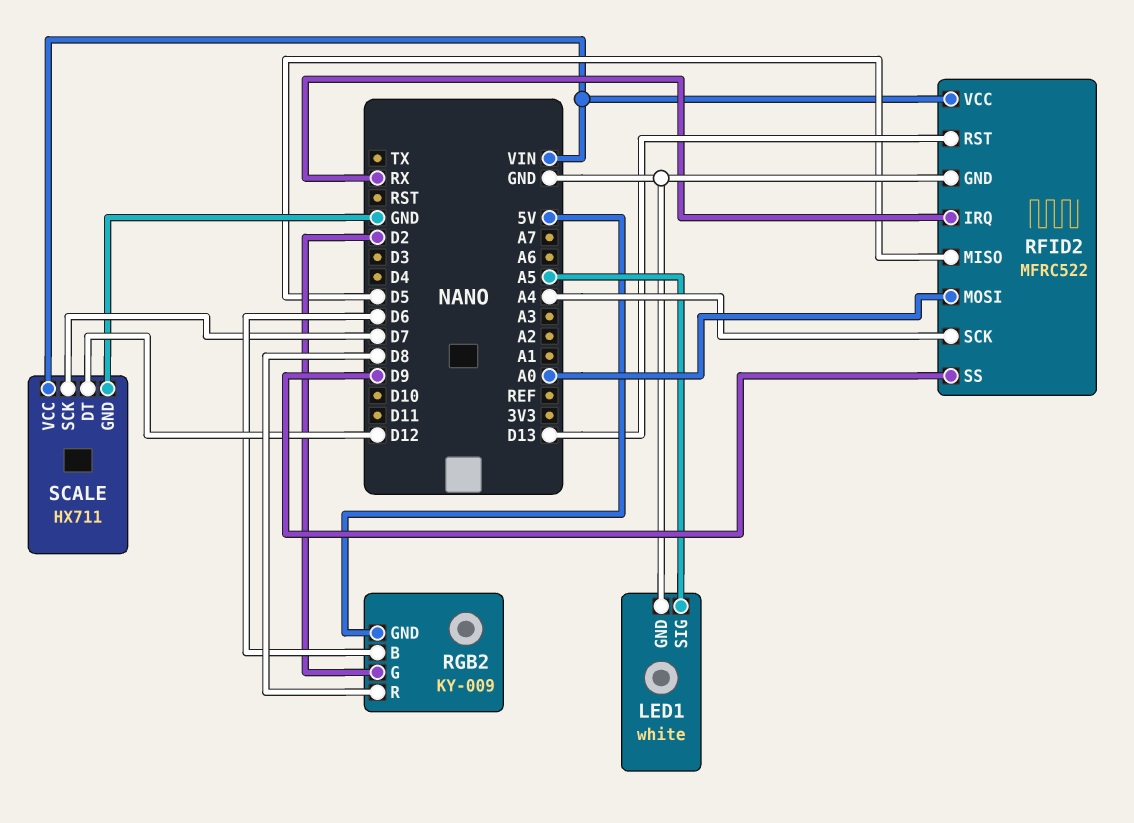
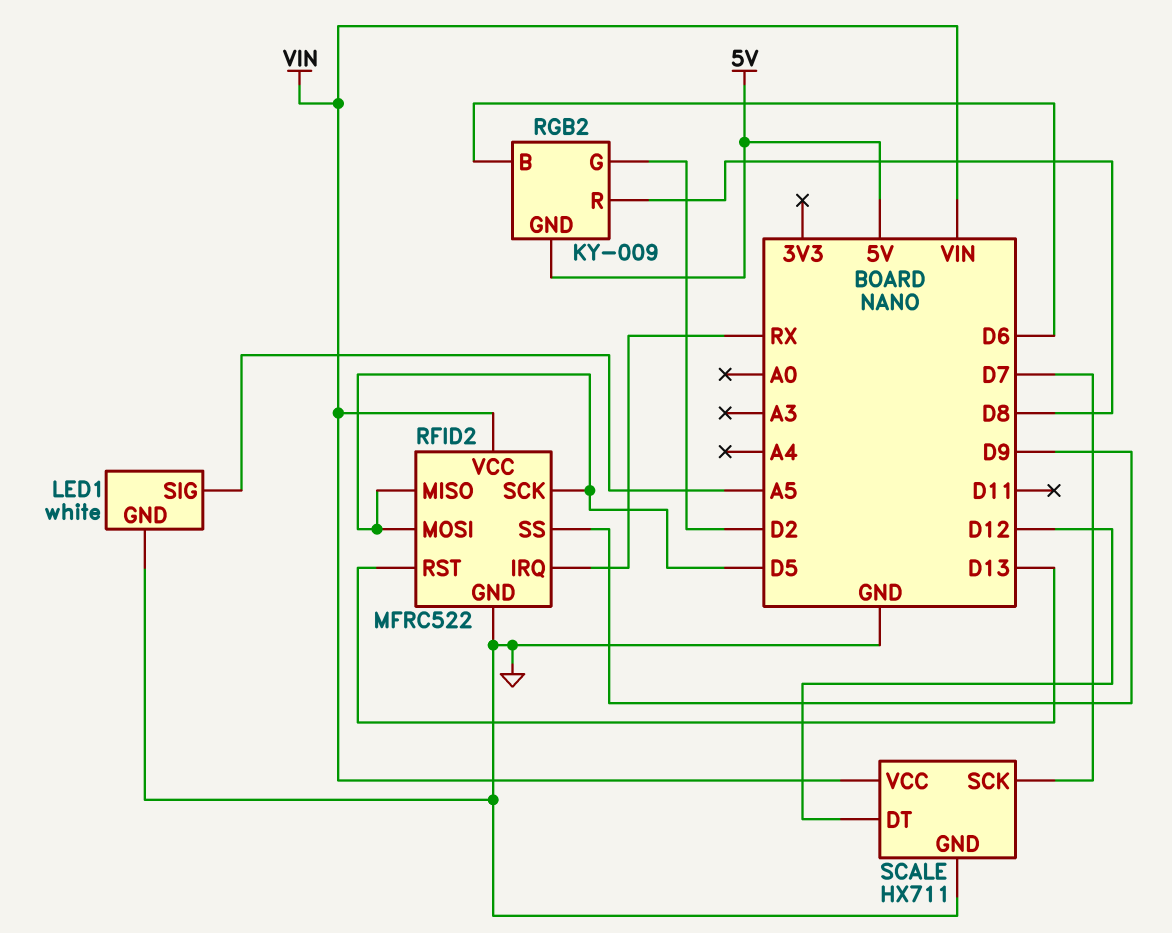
RFID2 pin MOSI: A0 -> D5
RFID2 pin SCK: A4 -> D5

